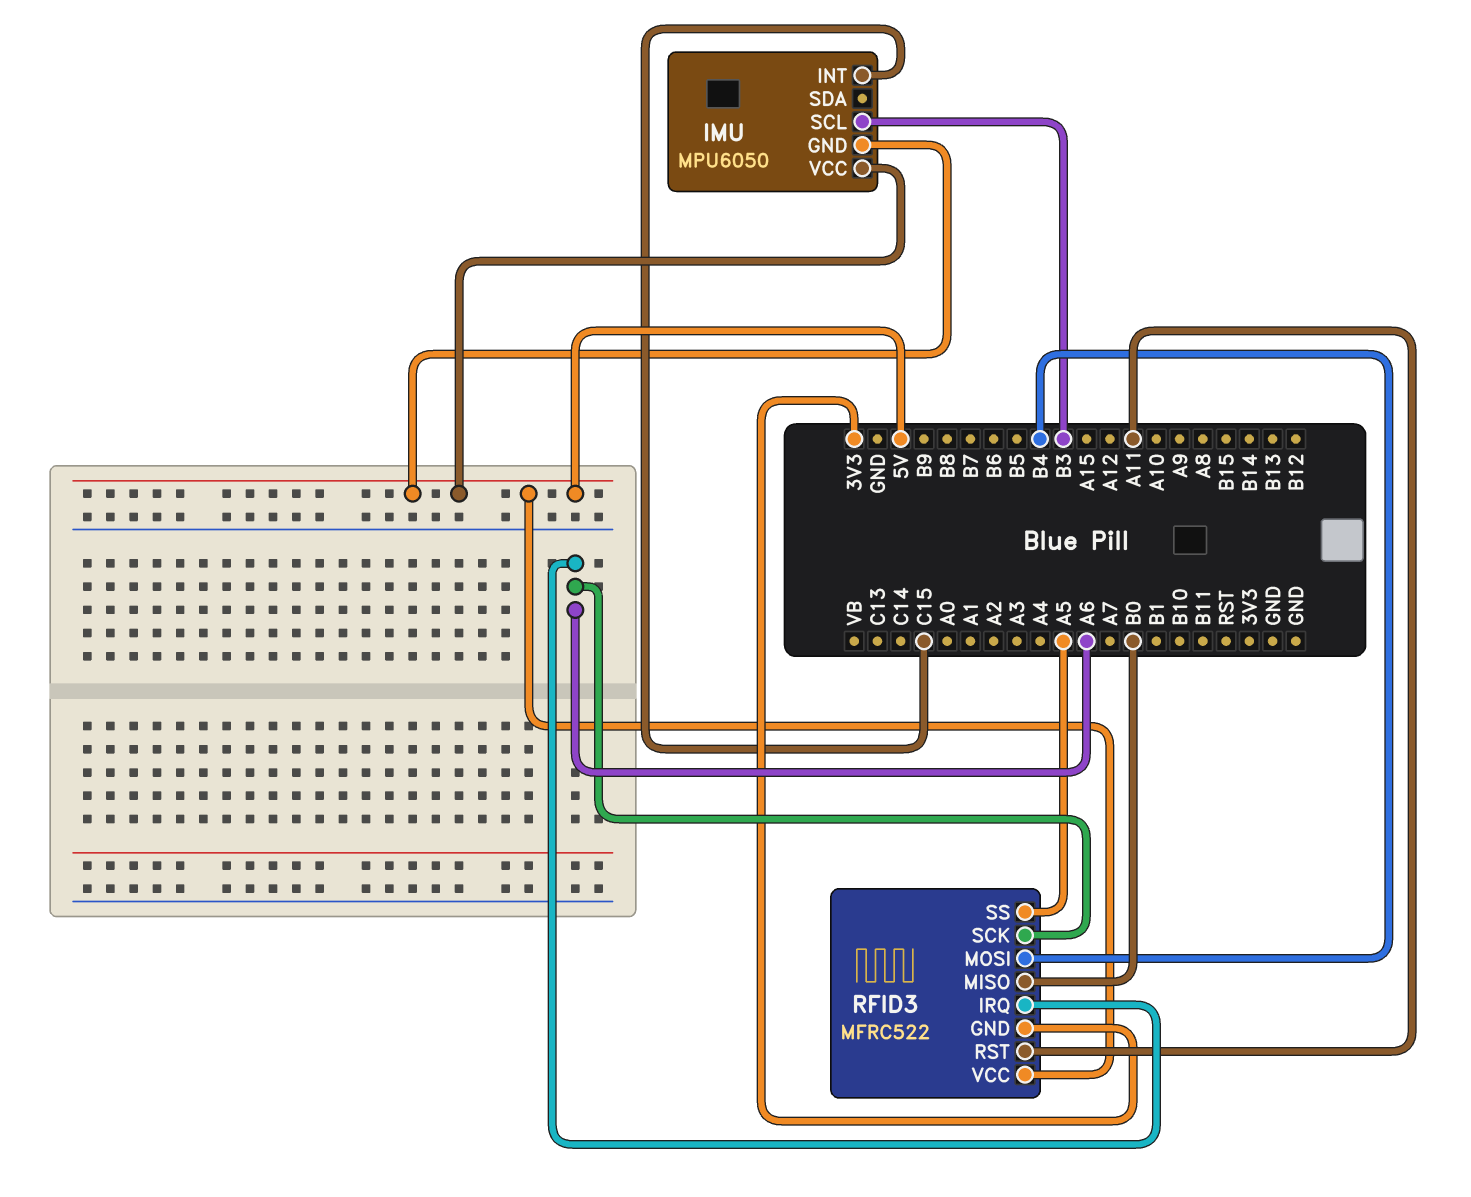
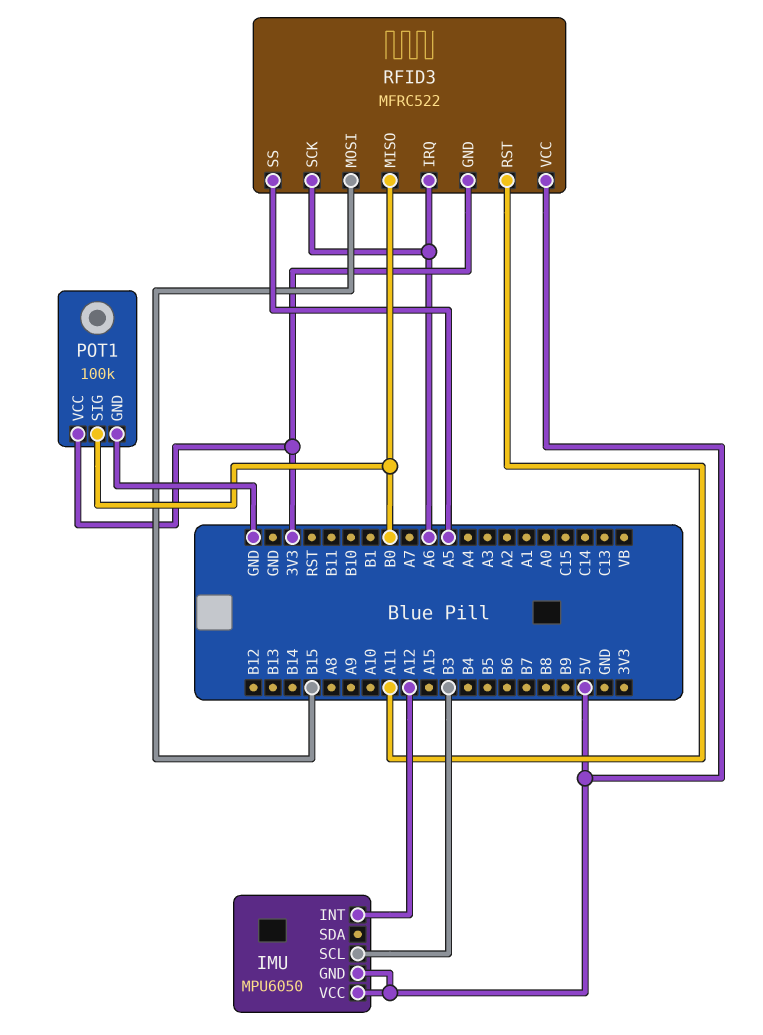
IMU pin INT: C15 -> A12
POT1: none -> 100k
POT1 pin GND: none -> GND
POT1 pin SIG: none -> B0
POT1 pin VCC: none -> 3V3
RFID3 pin MOSI: B4 -> B15

